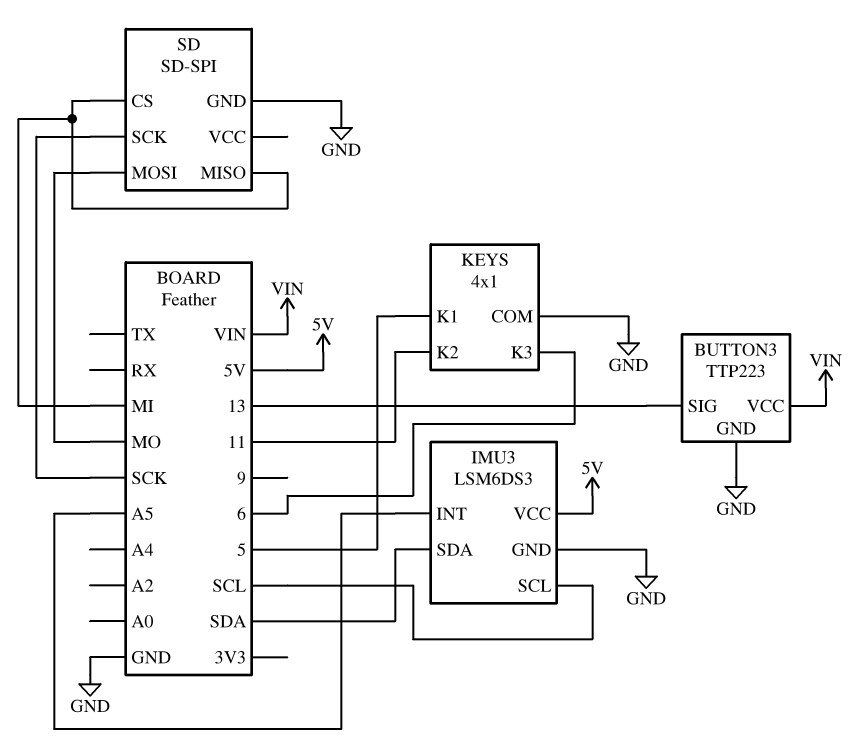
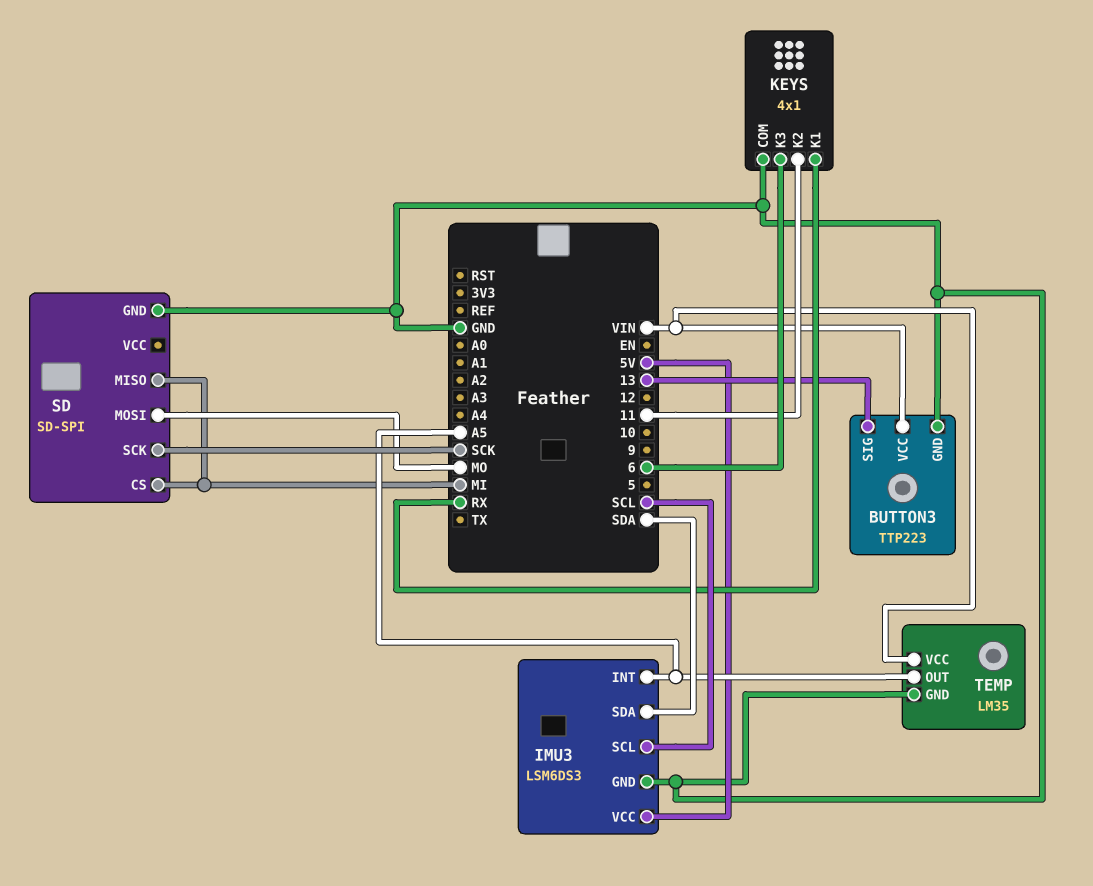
KEYS pin K1: 5 -> RX
TEMP: none -> LM35
TEMP pin GND: none -> GND
TEMP pin OUT: none -> A5
TEMP pin VCC: none -> VIN

